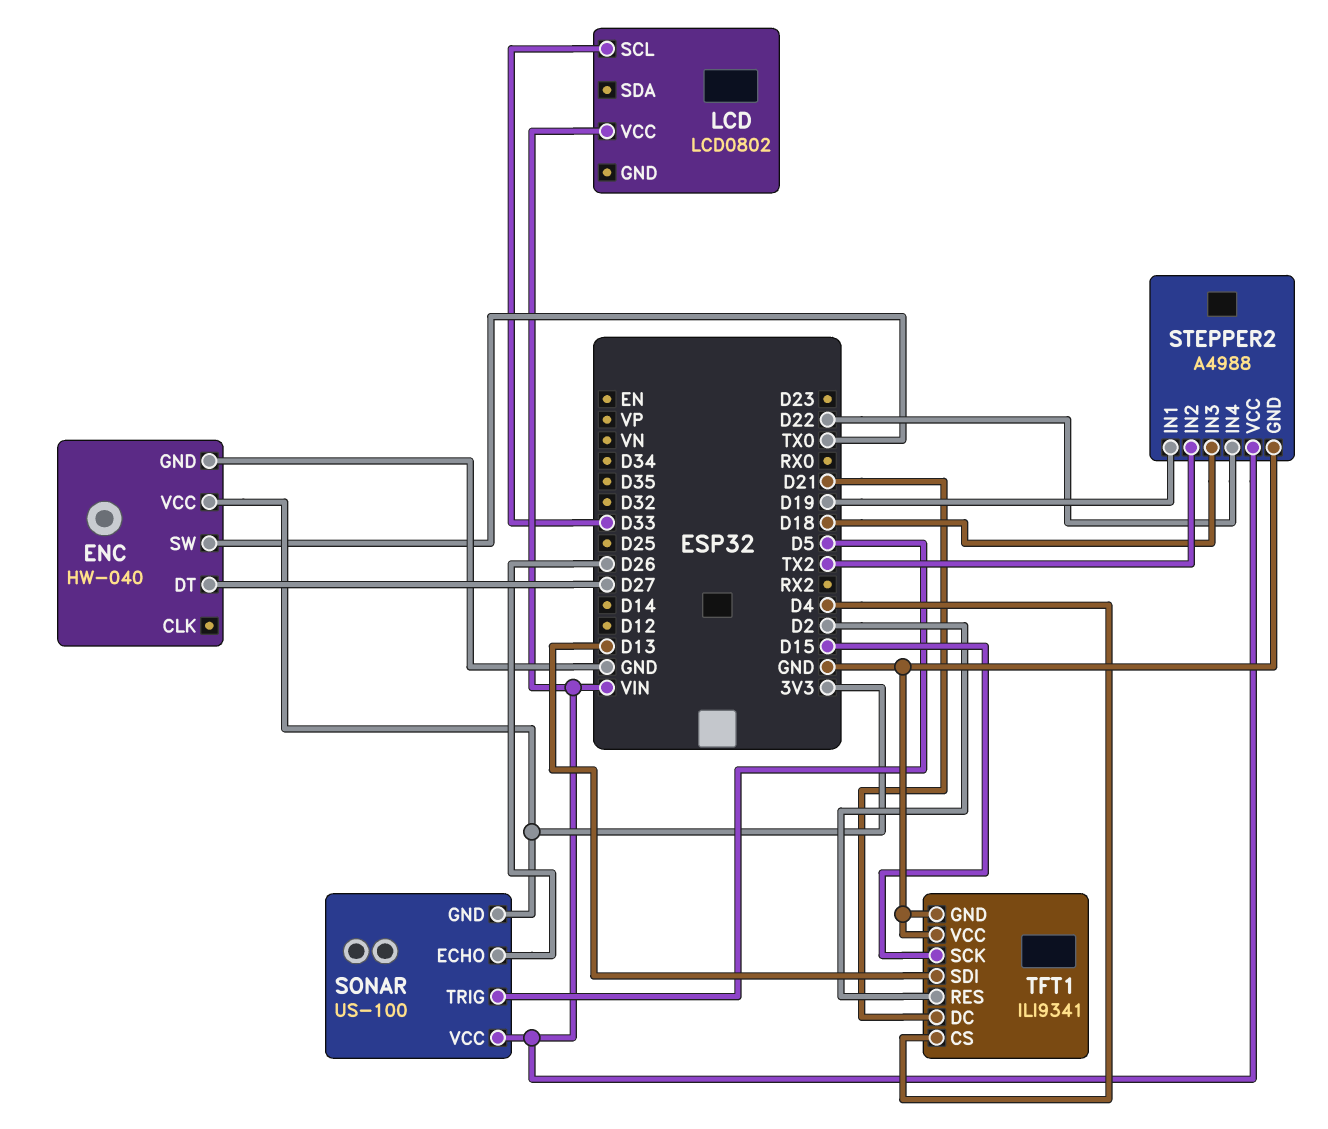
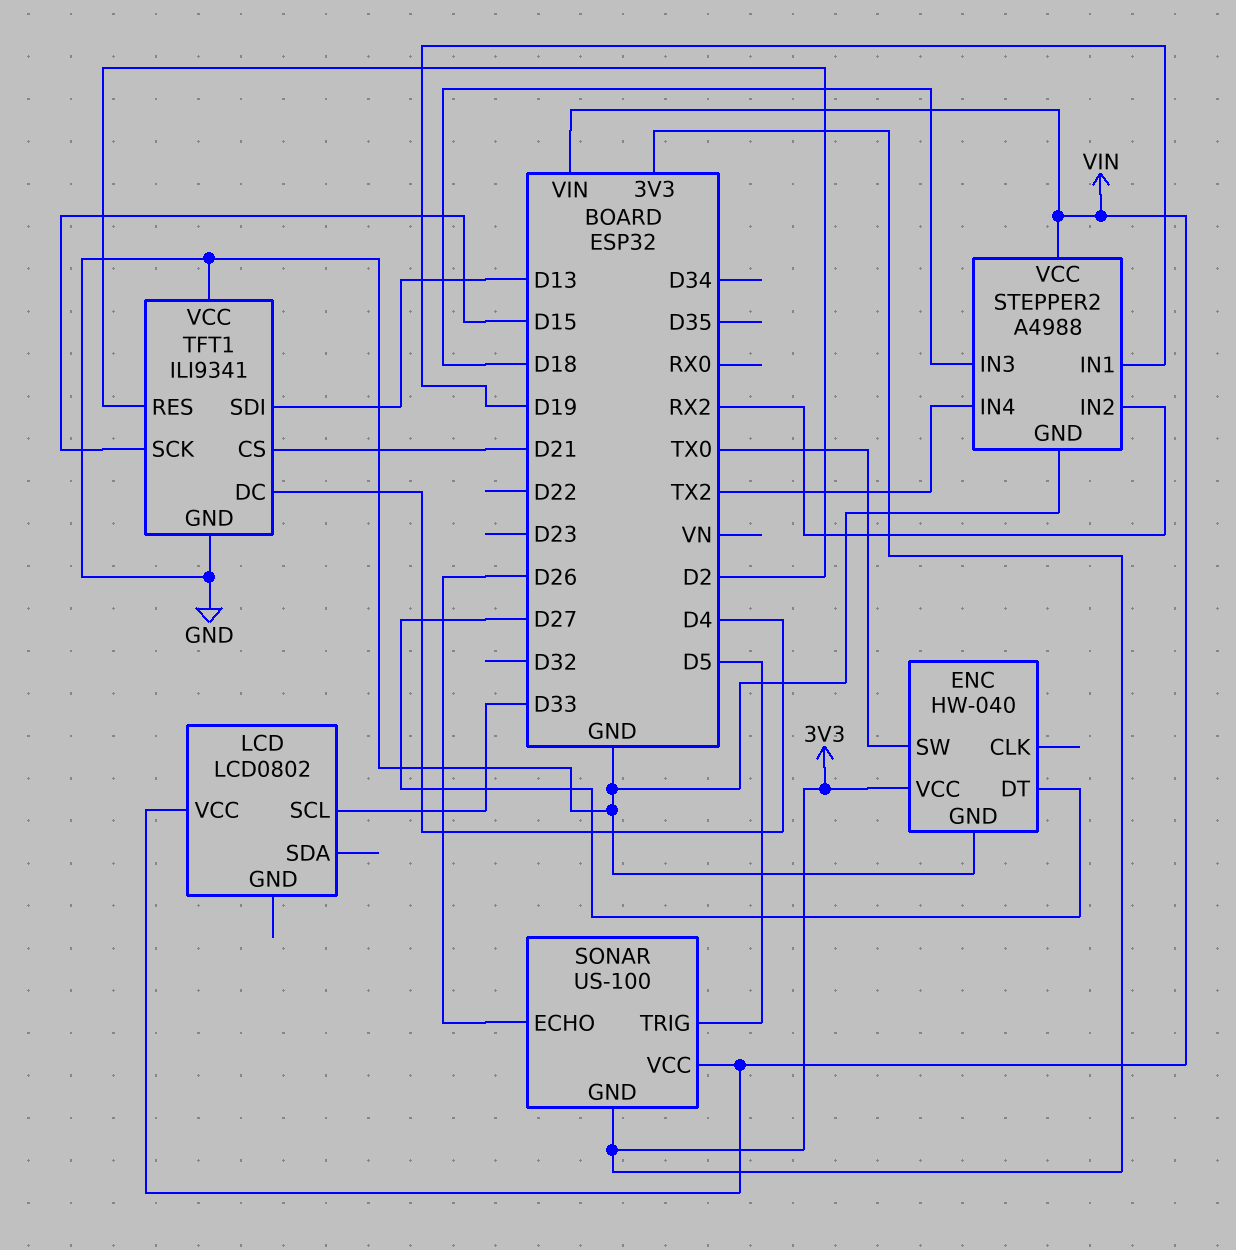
STEPPER2 pin IN2: TX2 -> RX2
STEPPER2 pin IN4: D22 -> TX2
TFT1 pin CS: D4 -> D21
TFT1 pin DC: D21 -> D4

